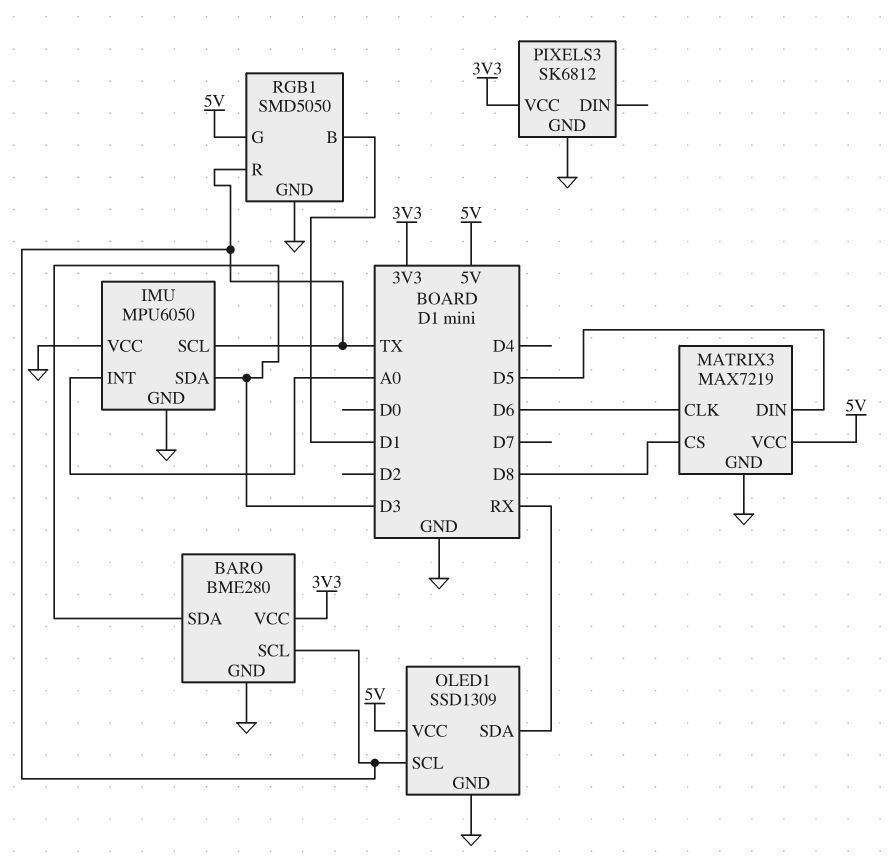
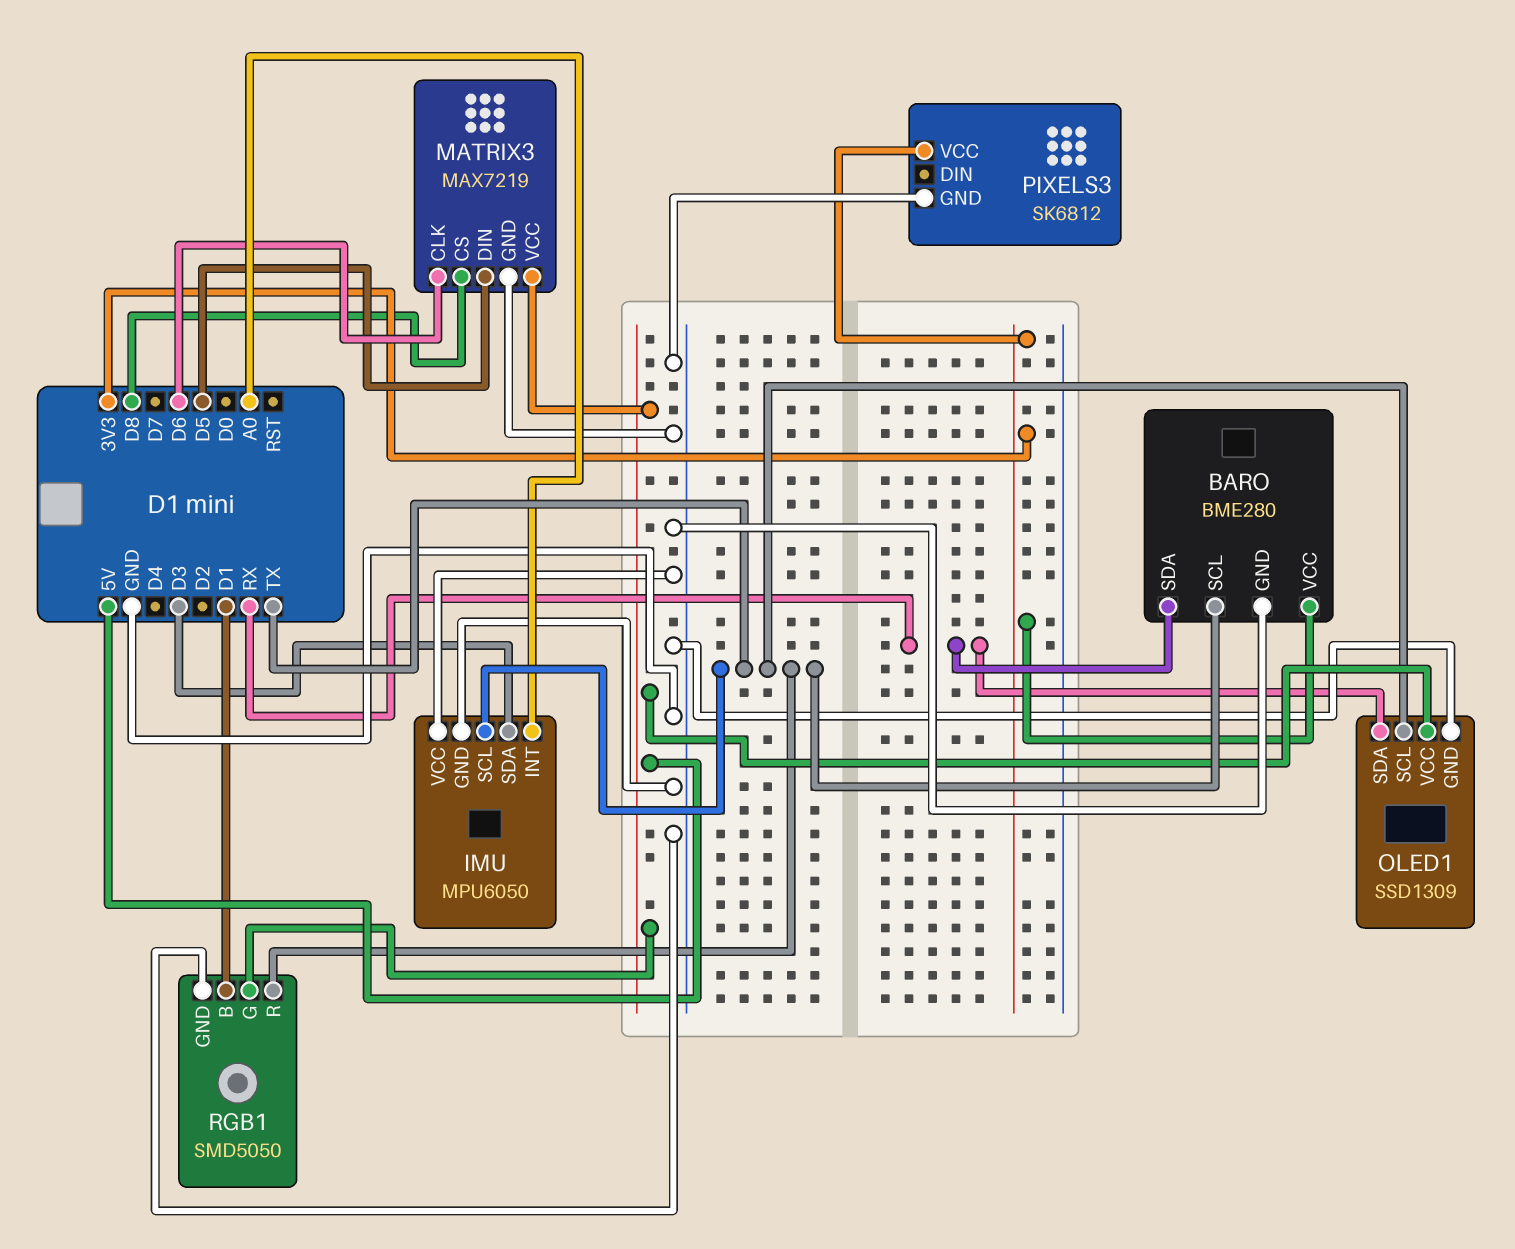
BARO pin SDA: D3 -> RX

